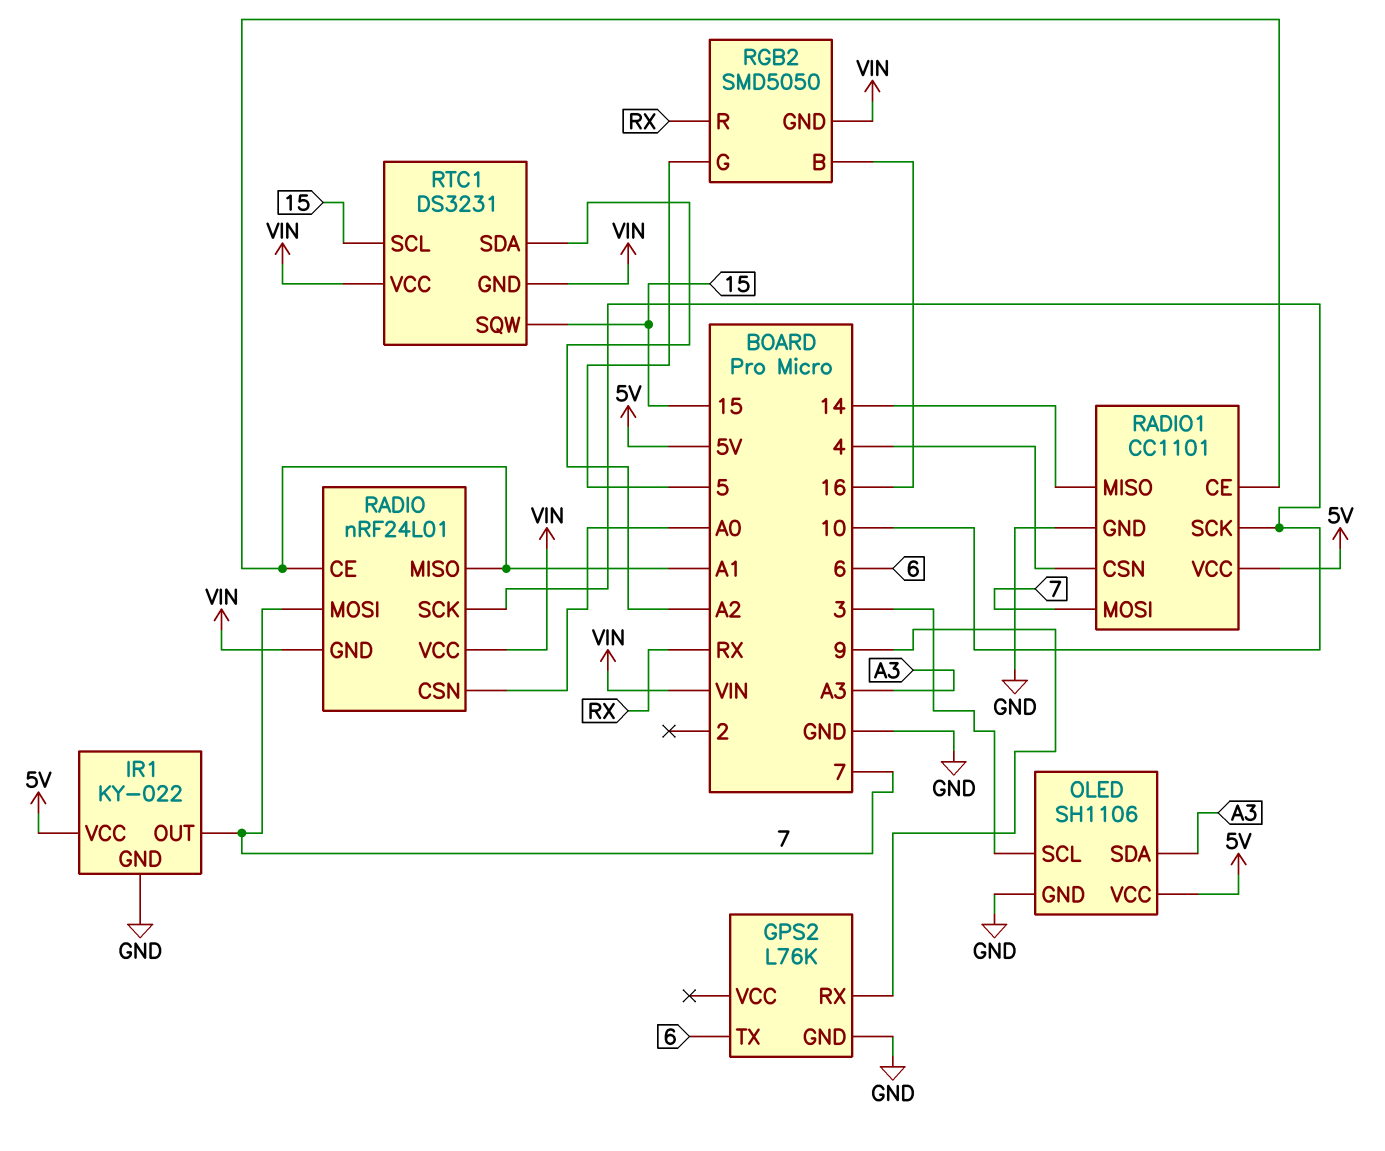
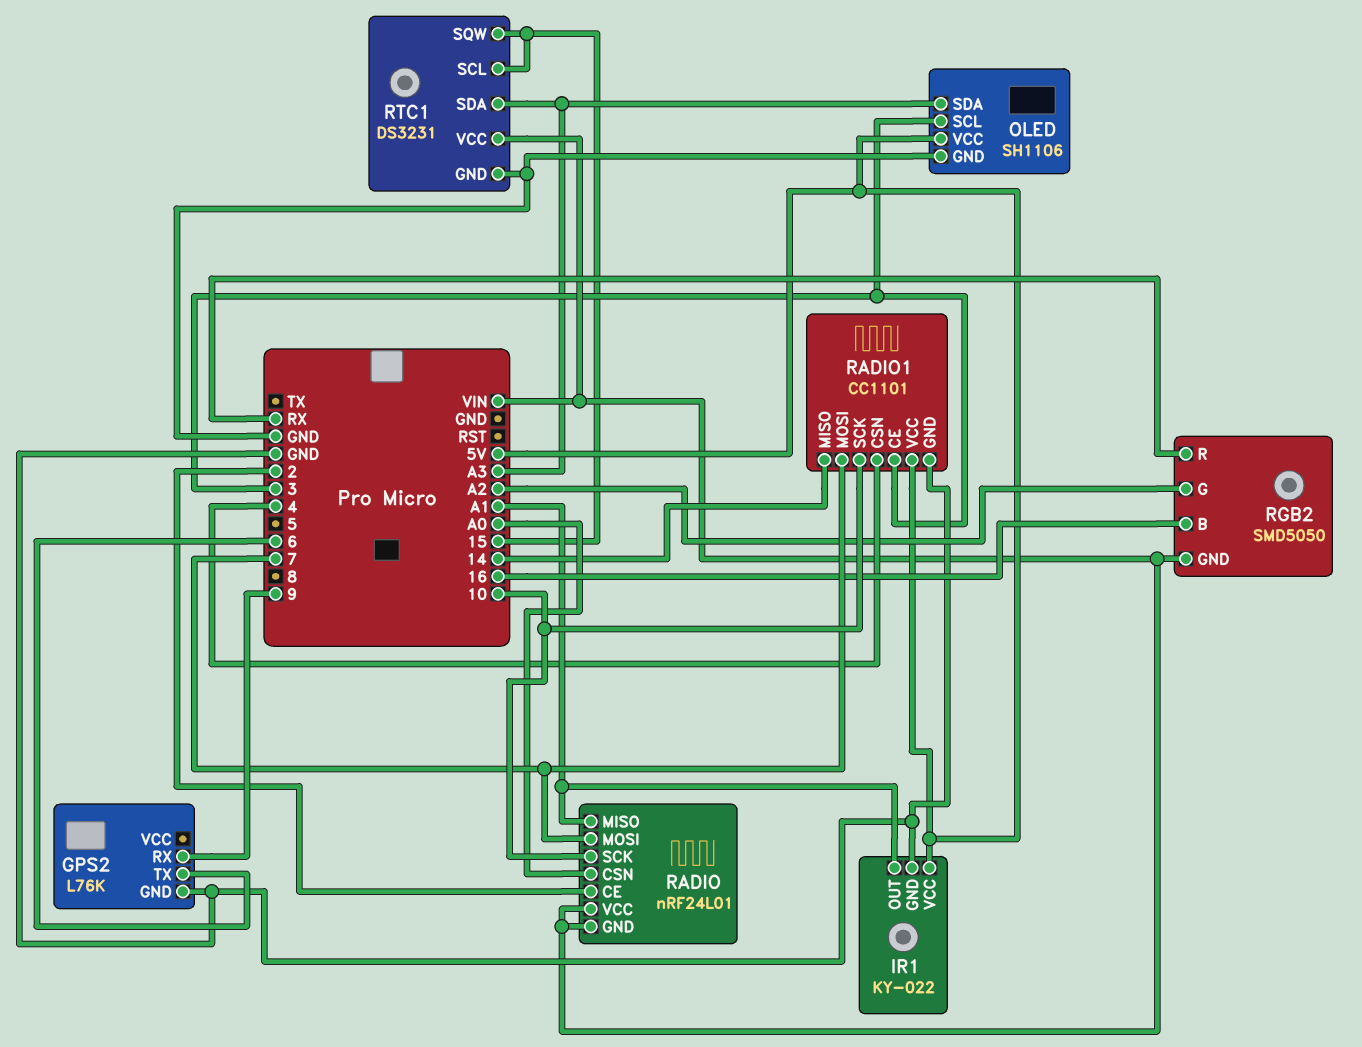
IR1 pin OUT: 7 -> A1
RADIO pin CE: A1 -> 2
RADIO1 pin CE: A1 -> 3
RGB2 pin G: 5 -> A2
RTC1 pin GND: VIN -> GND
RTC1 pin SDA: A2 -> A3

